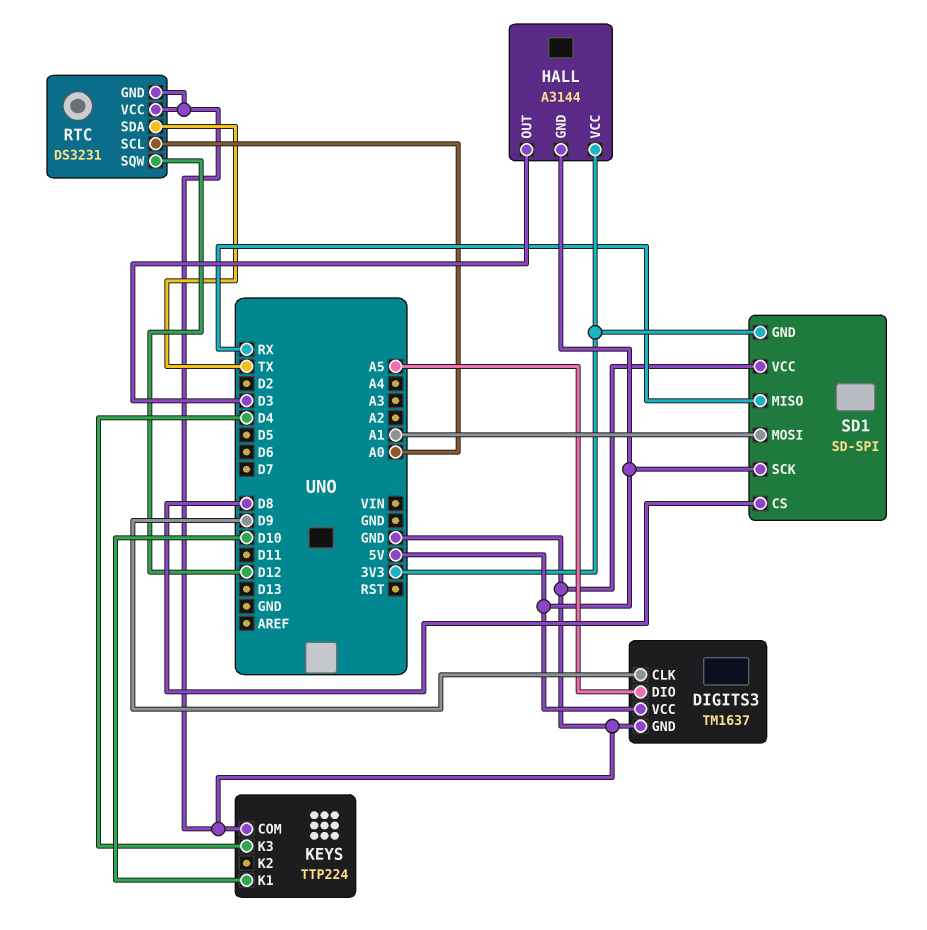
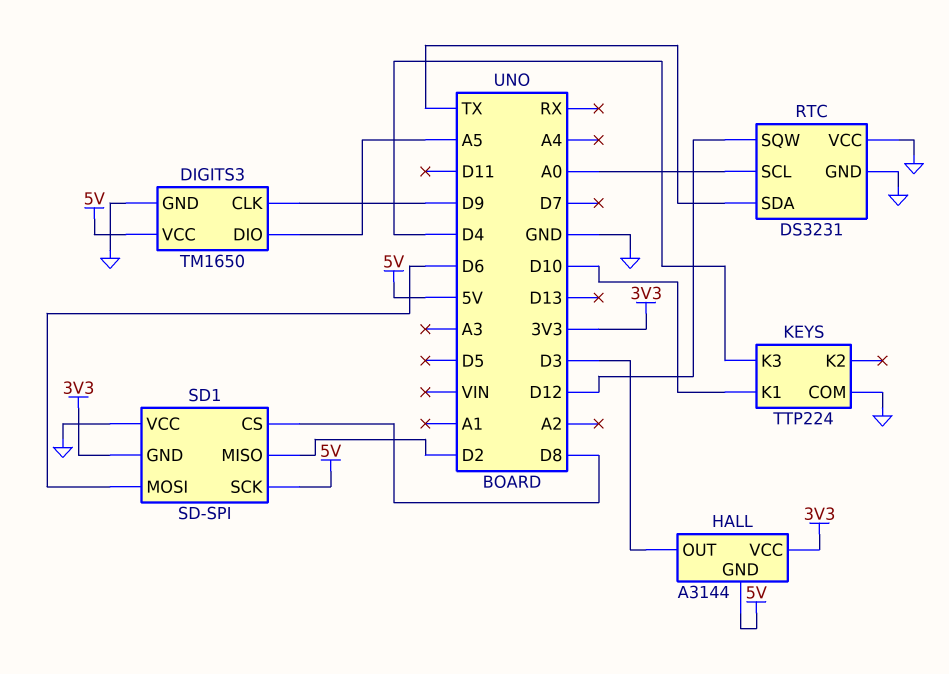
DIGITS3: TM1637 -> TM1650
SD1 pin MISO: RX -> D2
SD1 pin MOSI: A1 -> D6

